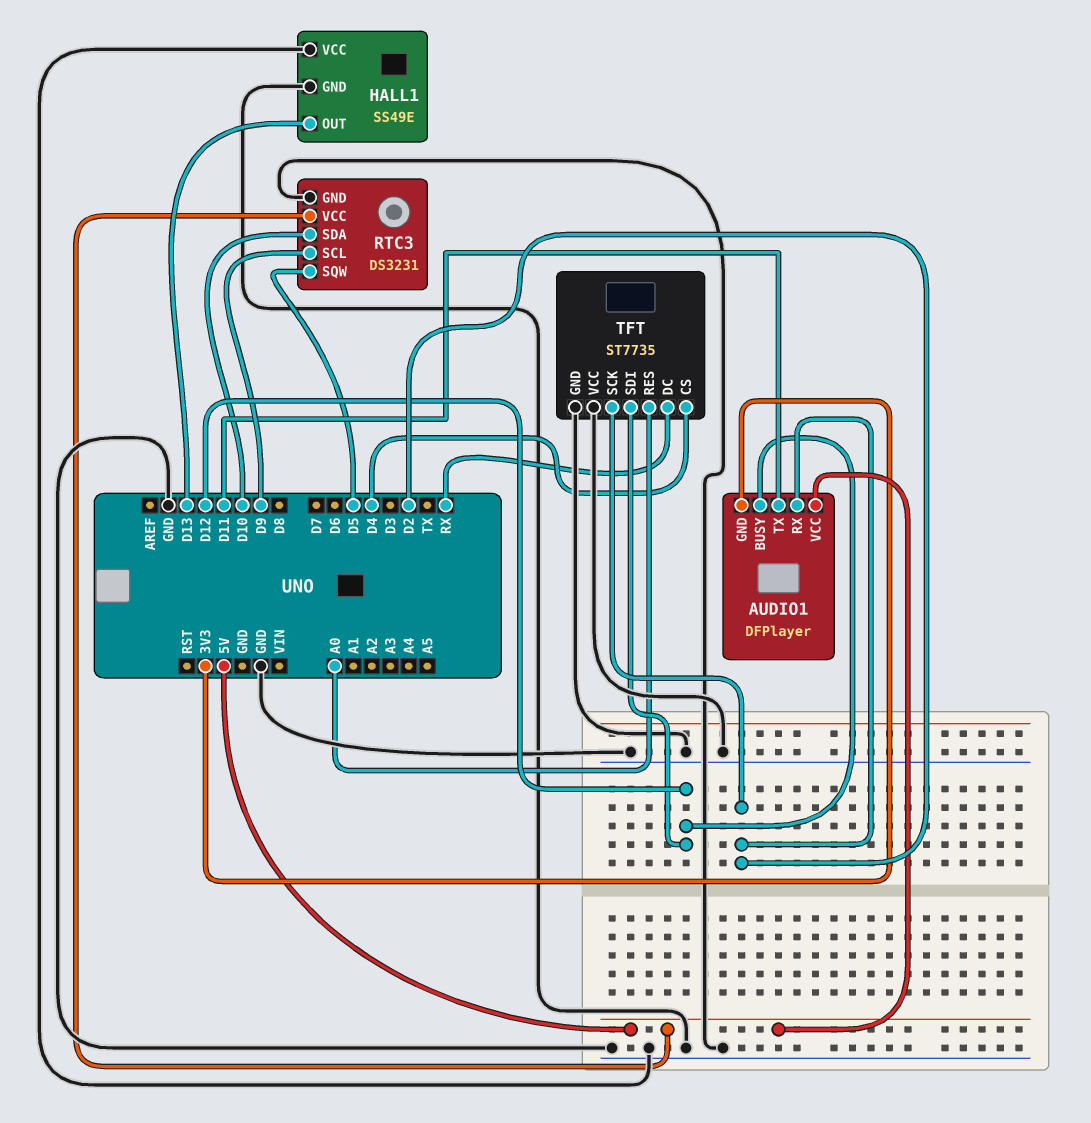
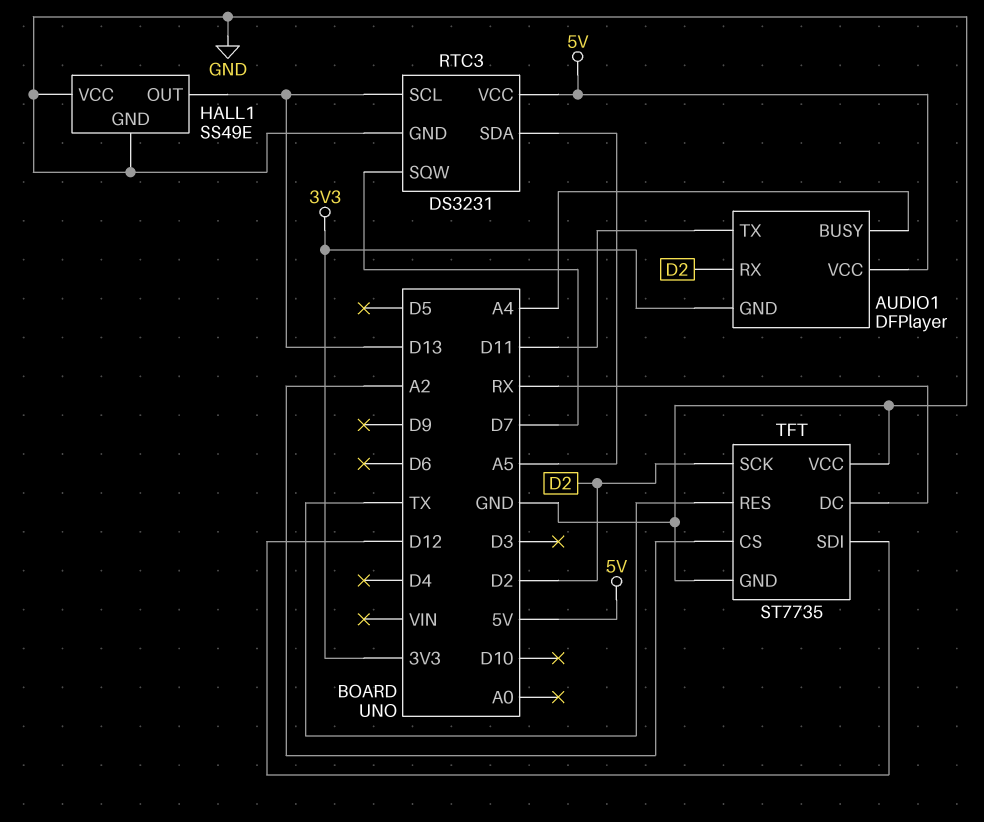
AUDIO1 pin BUSY: D12 -> A4
RTC3 pin SCL: D9 -> D13
RTC3 pin SDA: D10 -> A5
RTC3 pin SQW: D5 -> D7
TFT pin CS: D4 -> A2
TFT pin RES: A0 -> TX

